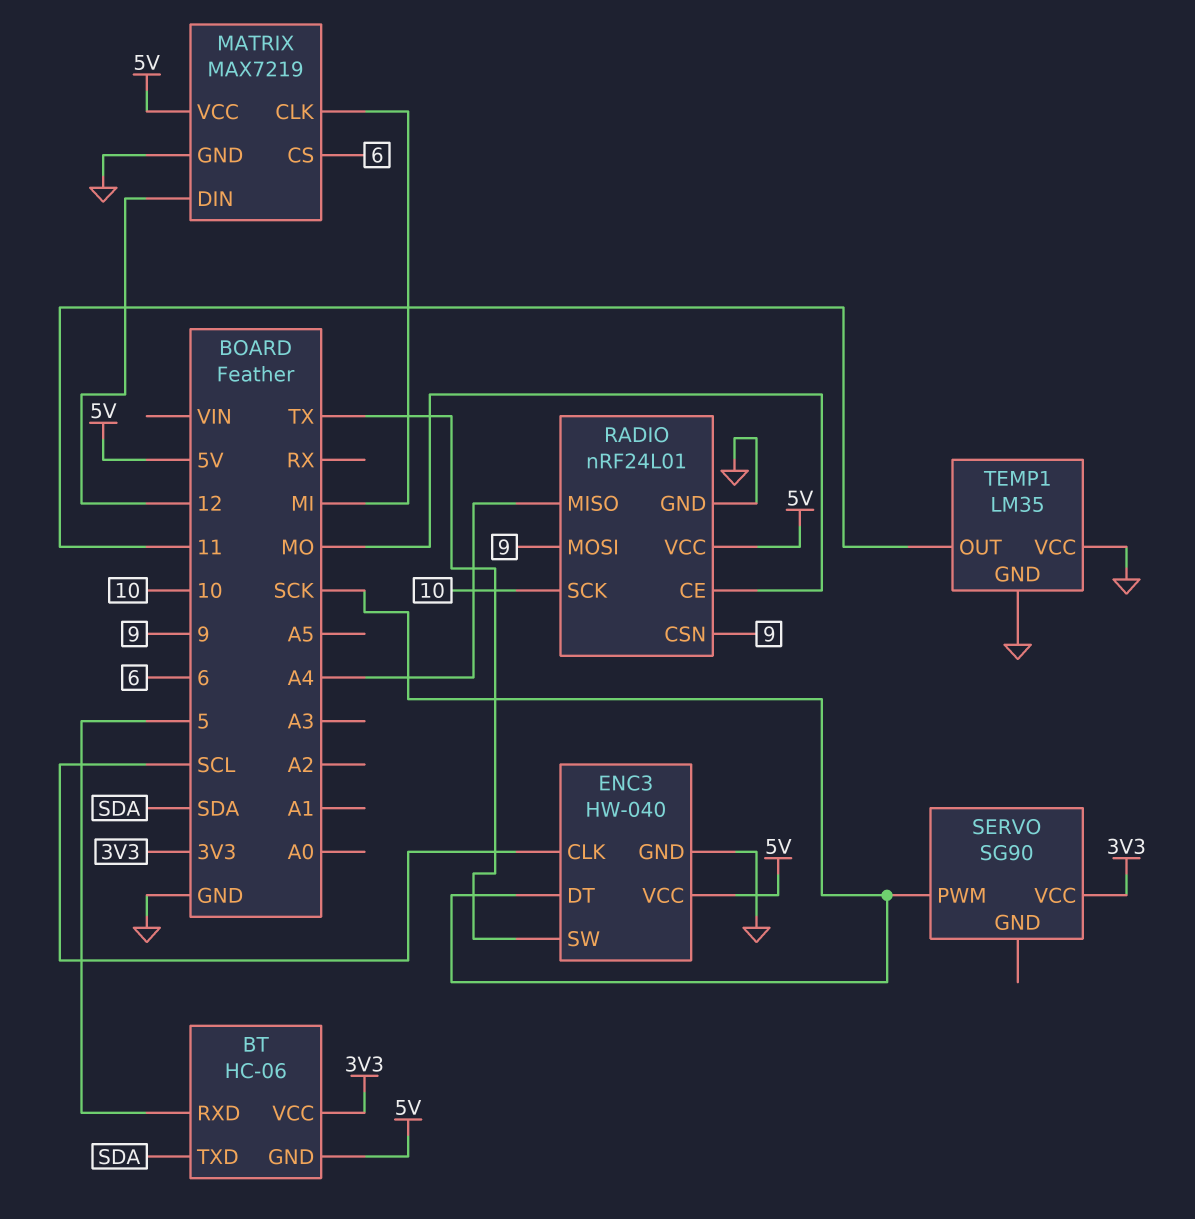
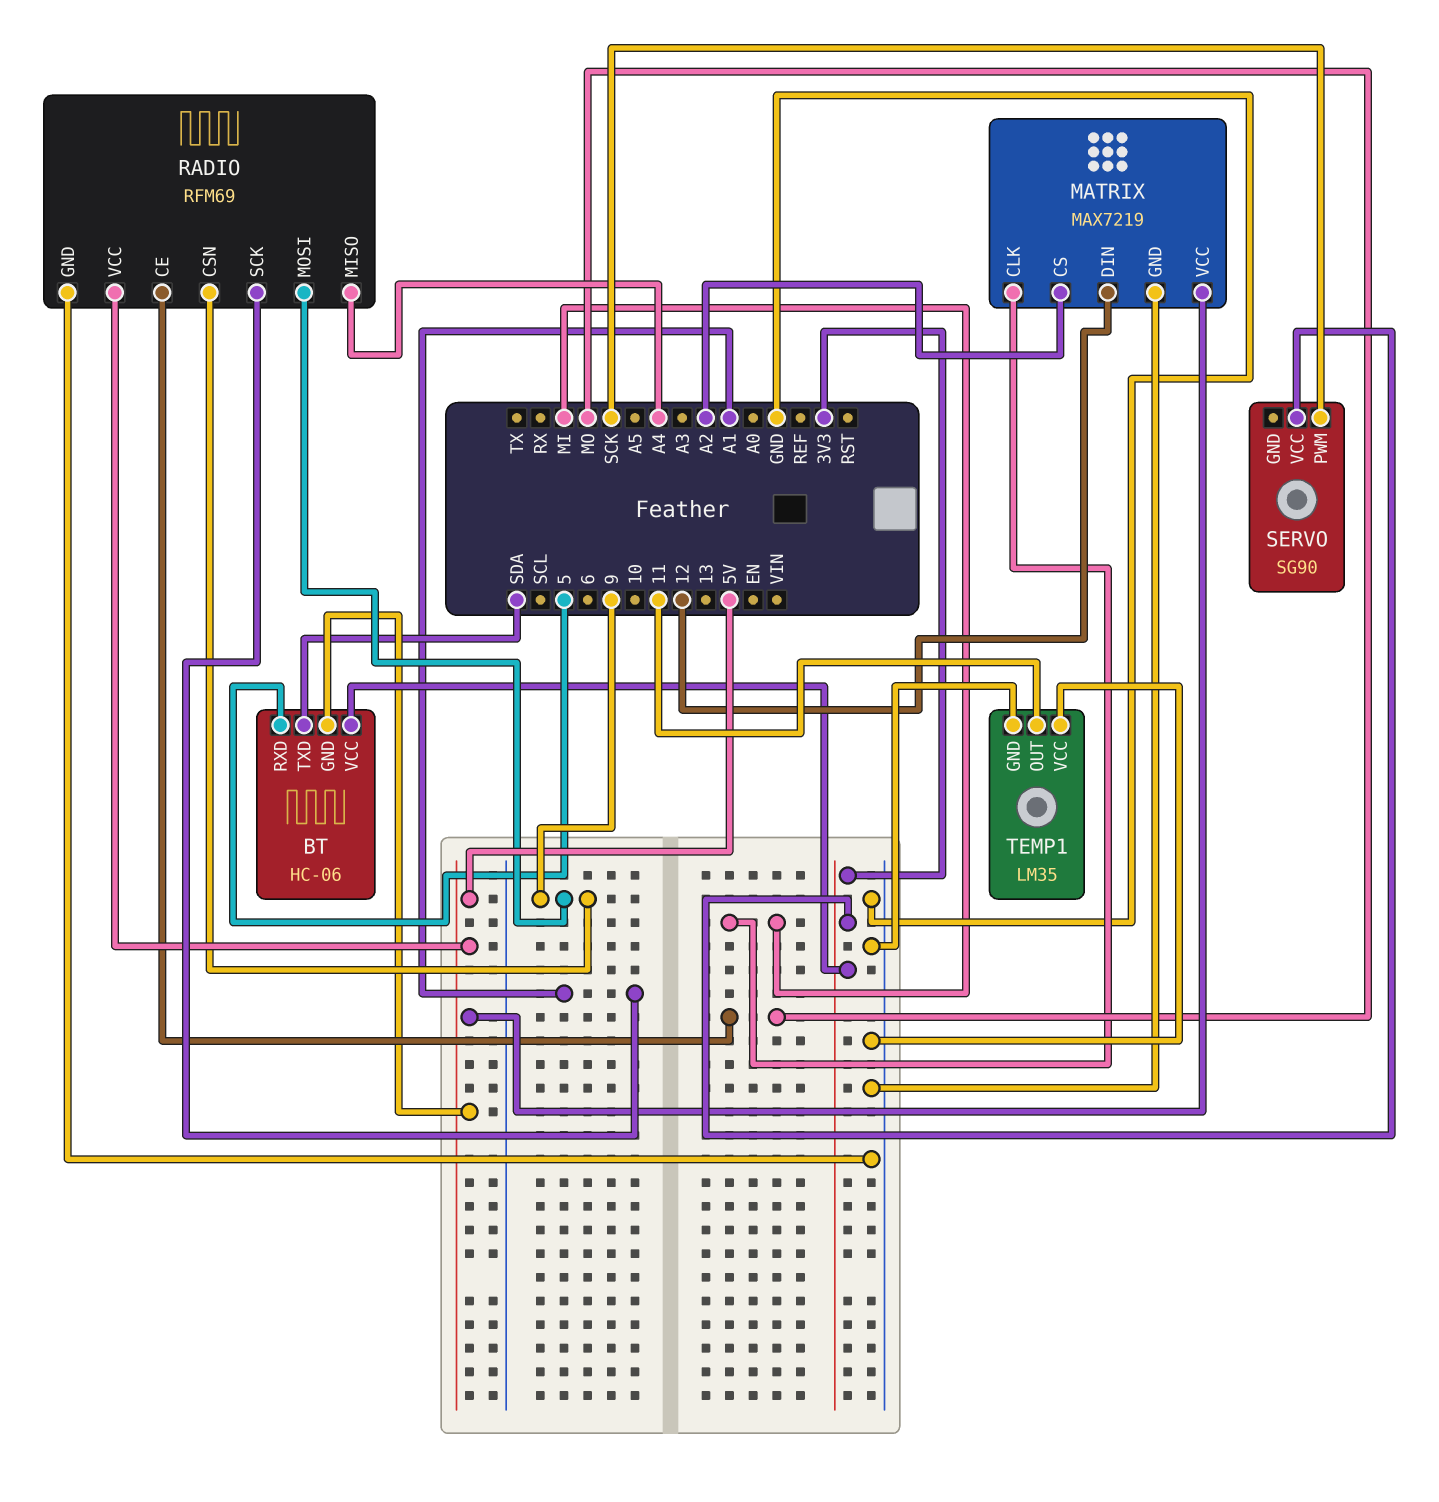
ENC3: HW-040 -> none
ENC3 pin CLK: SCL -> none
ENC3 pin DT: SCK -> none
ENC3 pin GND: GND -> none
ENC3 pin SW: TX -> none
ENC3 pin VCC: 5V -> none
MATRIX pin CS: 6 -> A2
RADIO: nRF24L01 -> RFM69
RADIO pin SCK: 10 -> A1

